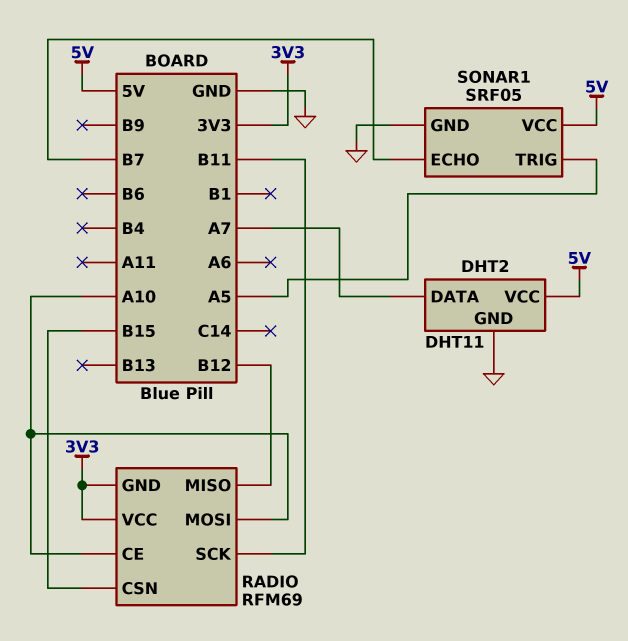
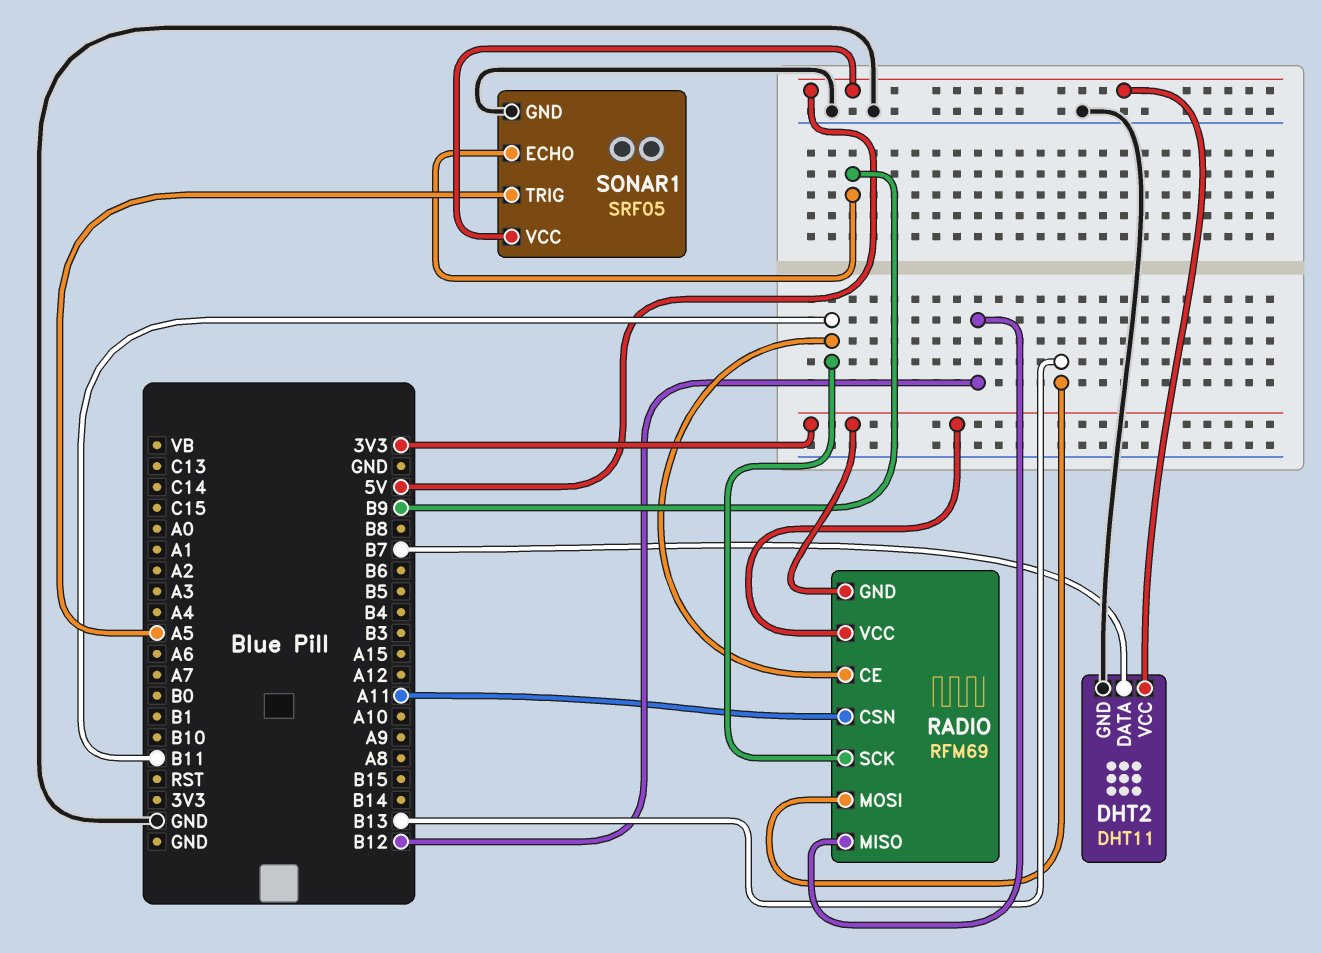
DHT2 pin DATA: A7 -> B7
RADIO pin CE: A10 -> B11
RADIO pin CSN: B15 -> A11
RADIO pin MOSI: A10 -> B13
SONAR1 pin ECHO: B7 -> B9

